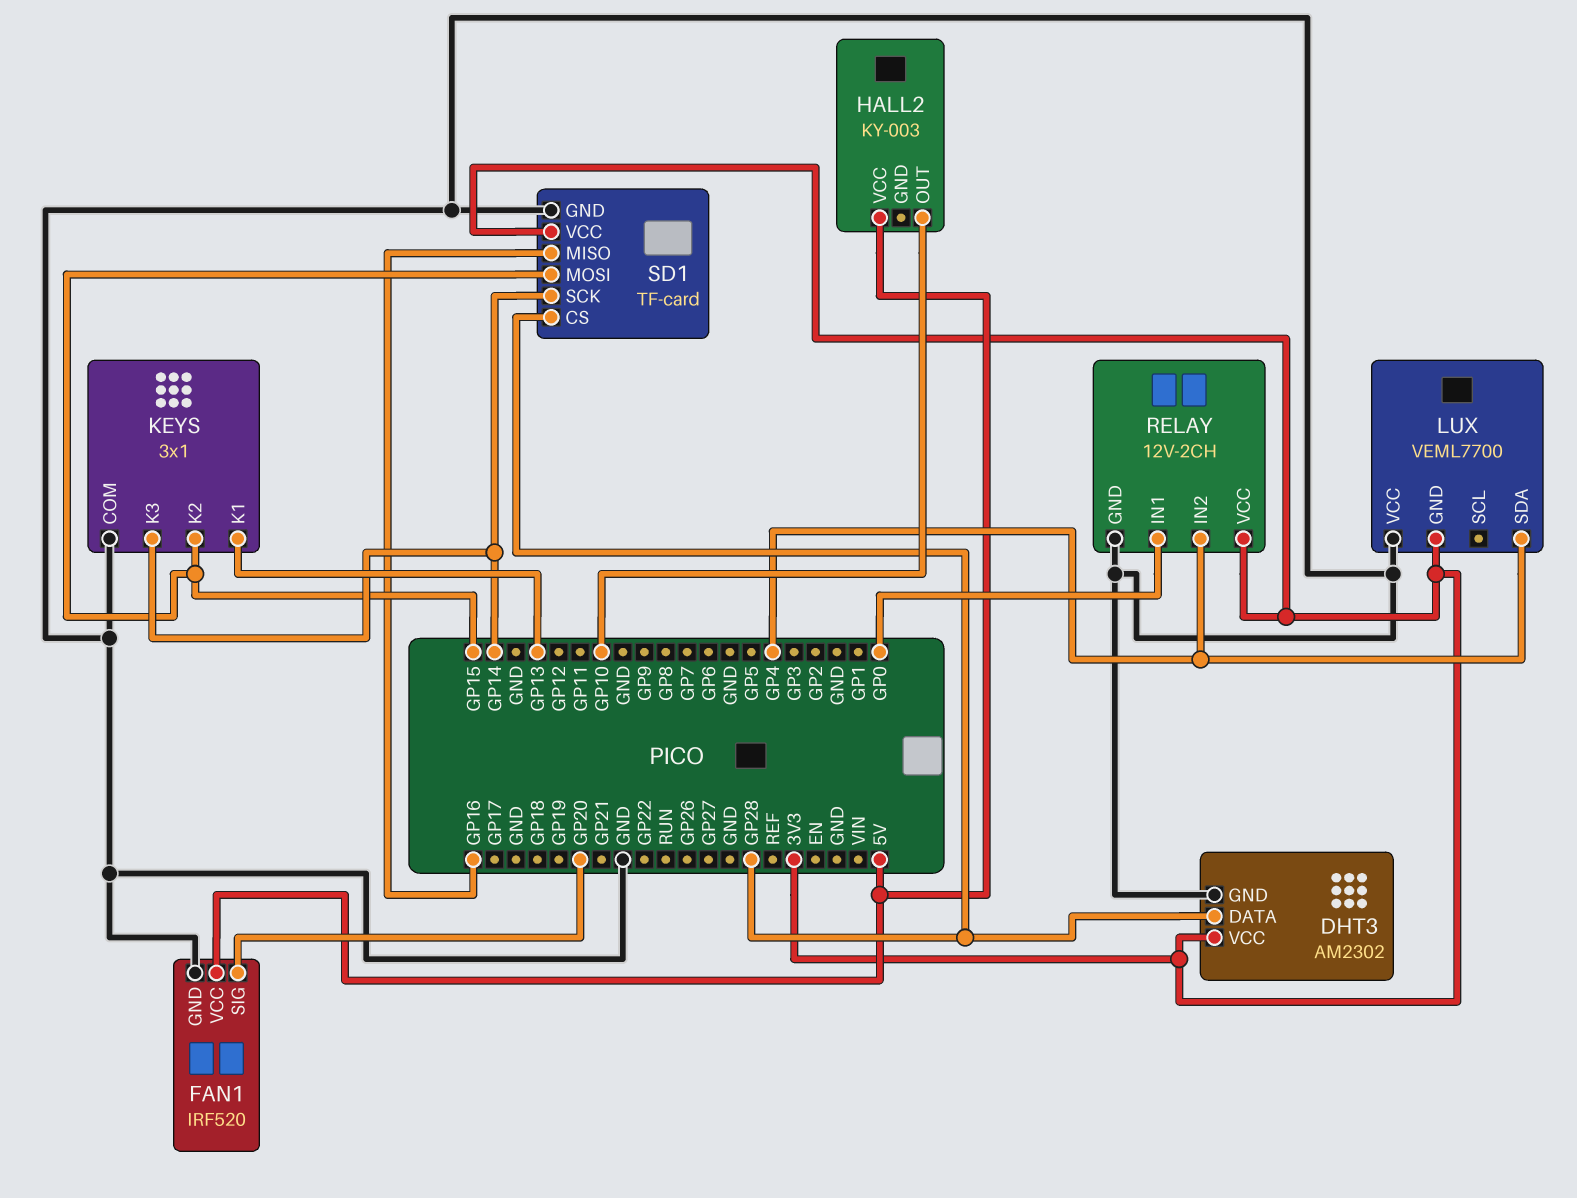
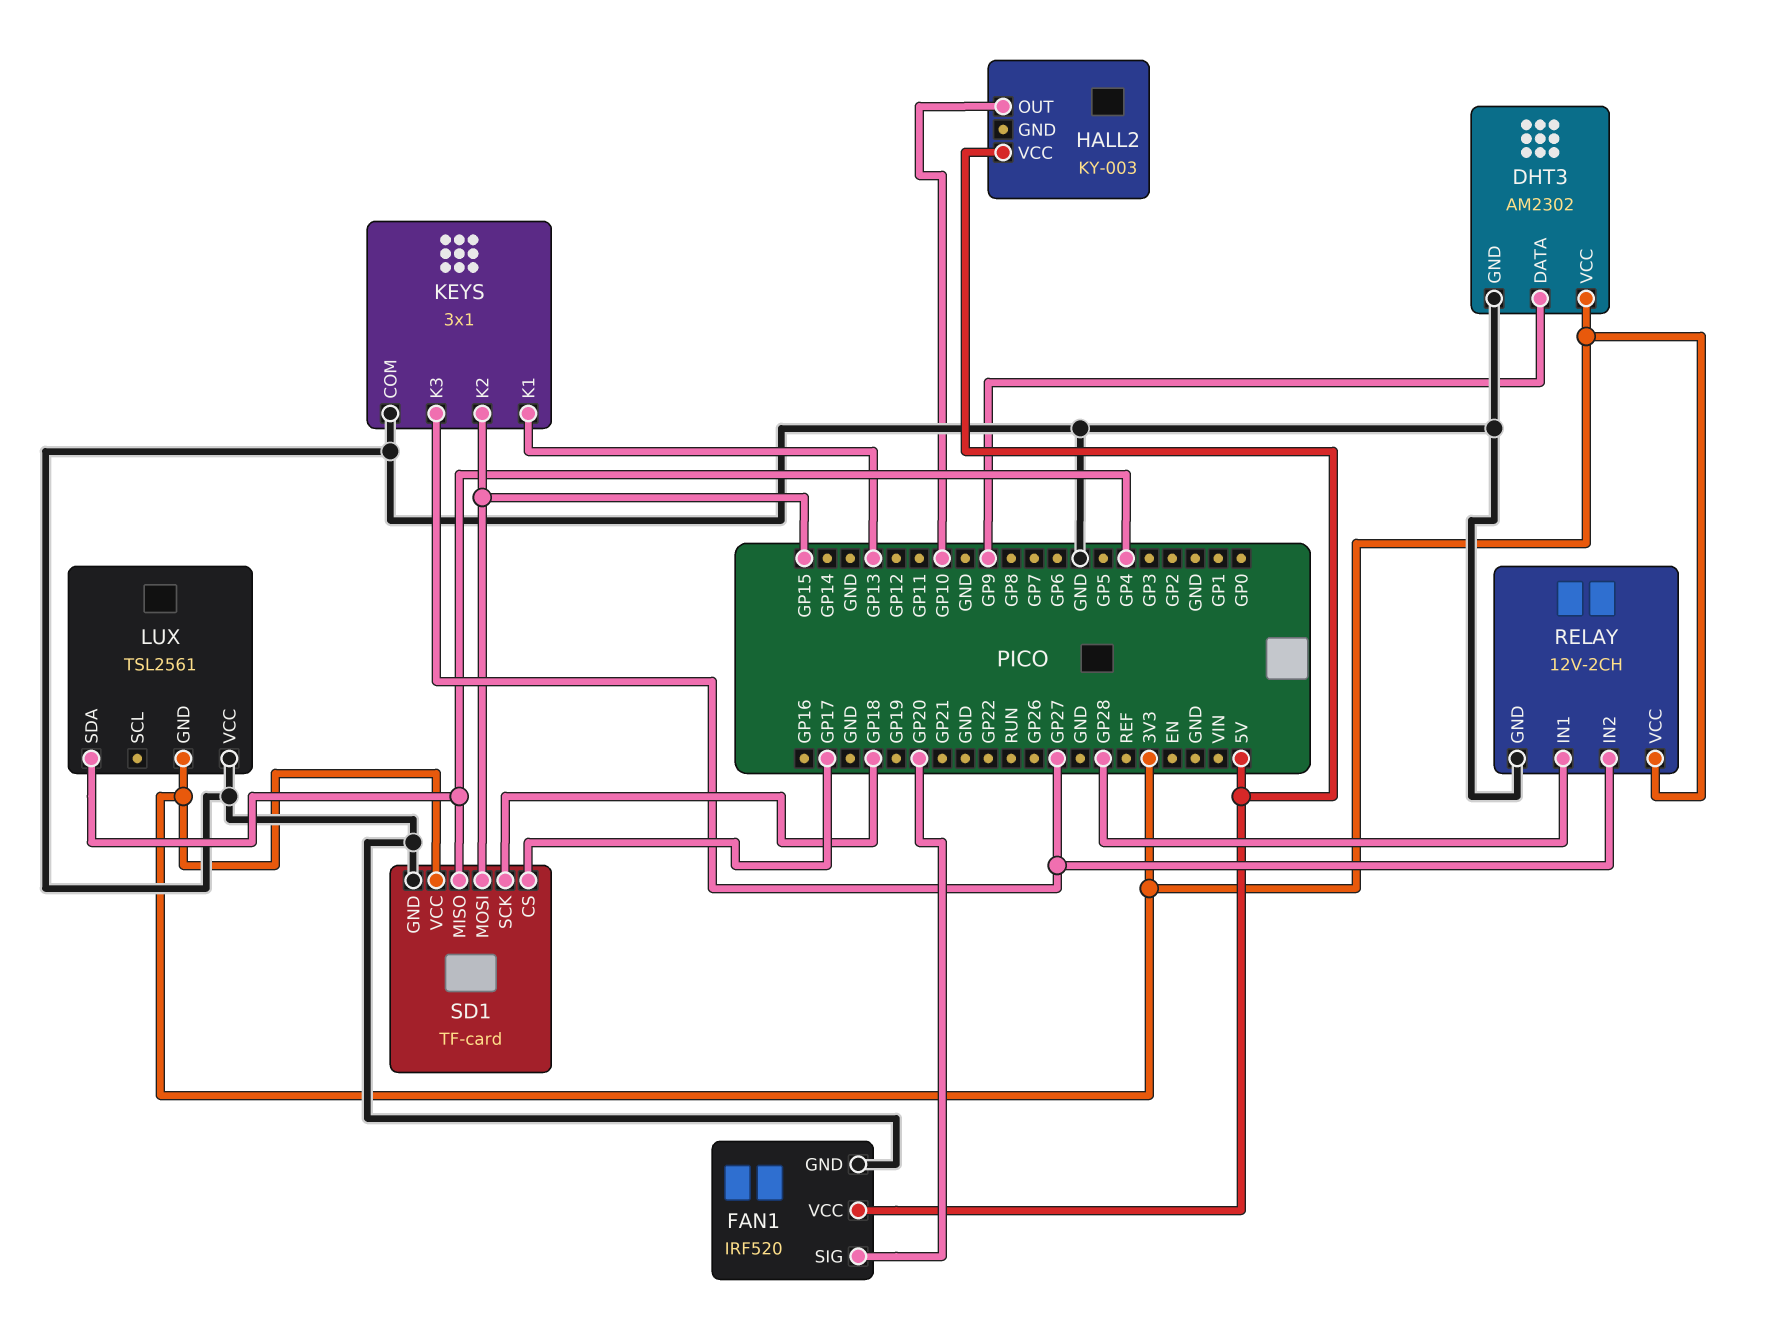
DHT3 pin DATA: GP28 -> GP9
KEYS pin K3: GP14 -> GP27
LUX: VEML7700 -> TSL2561
RELAY pin IN1: GP0 -> GP28
RELAY pin IN2: GP4 -> GP27
SD1 pin CS: GP28 -> GP17
SD1 pin MISO: GP16 -> GP4
SD1 pin SCK: GP14 -> GP18

